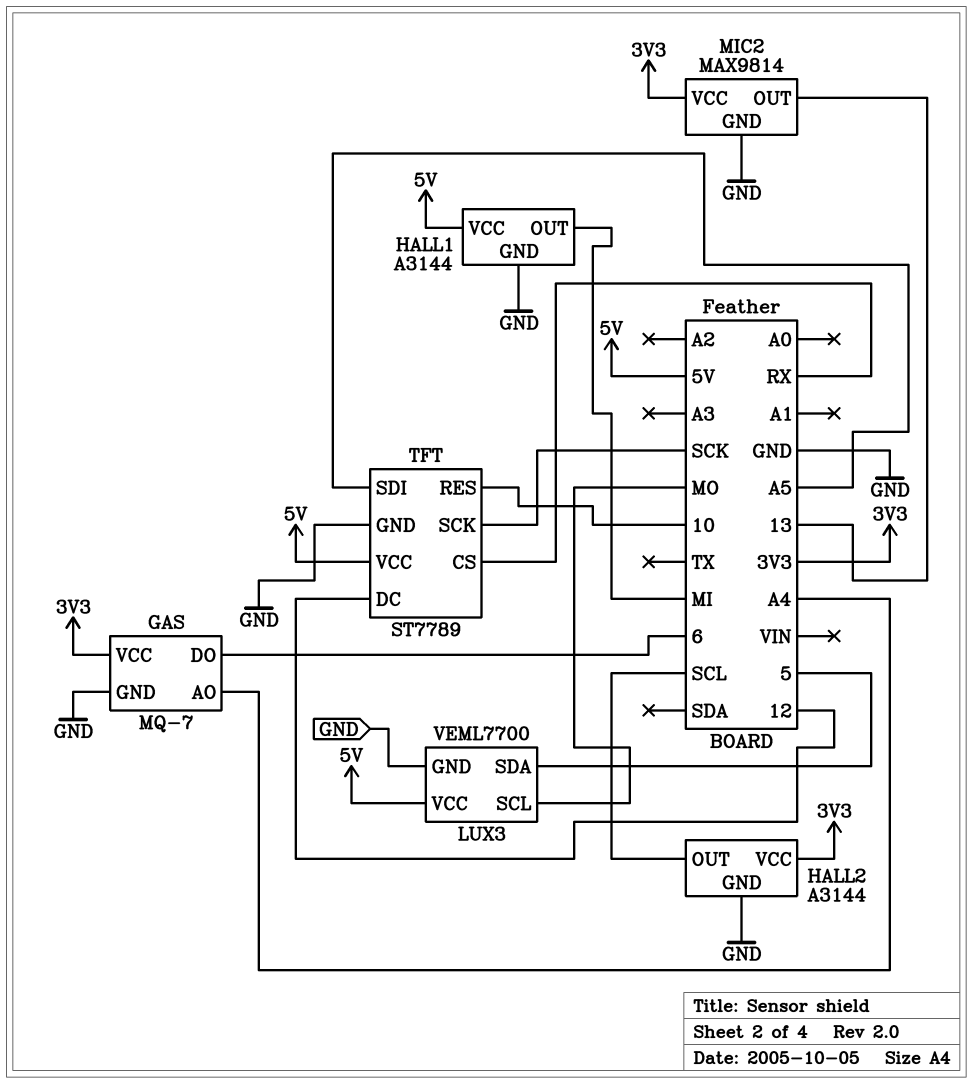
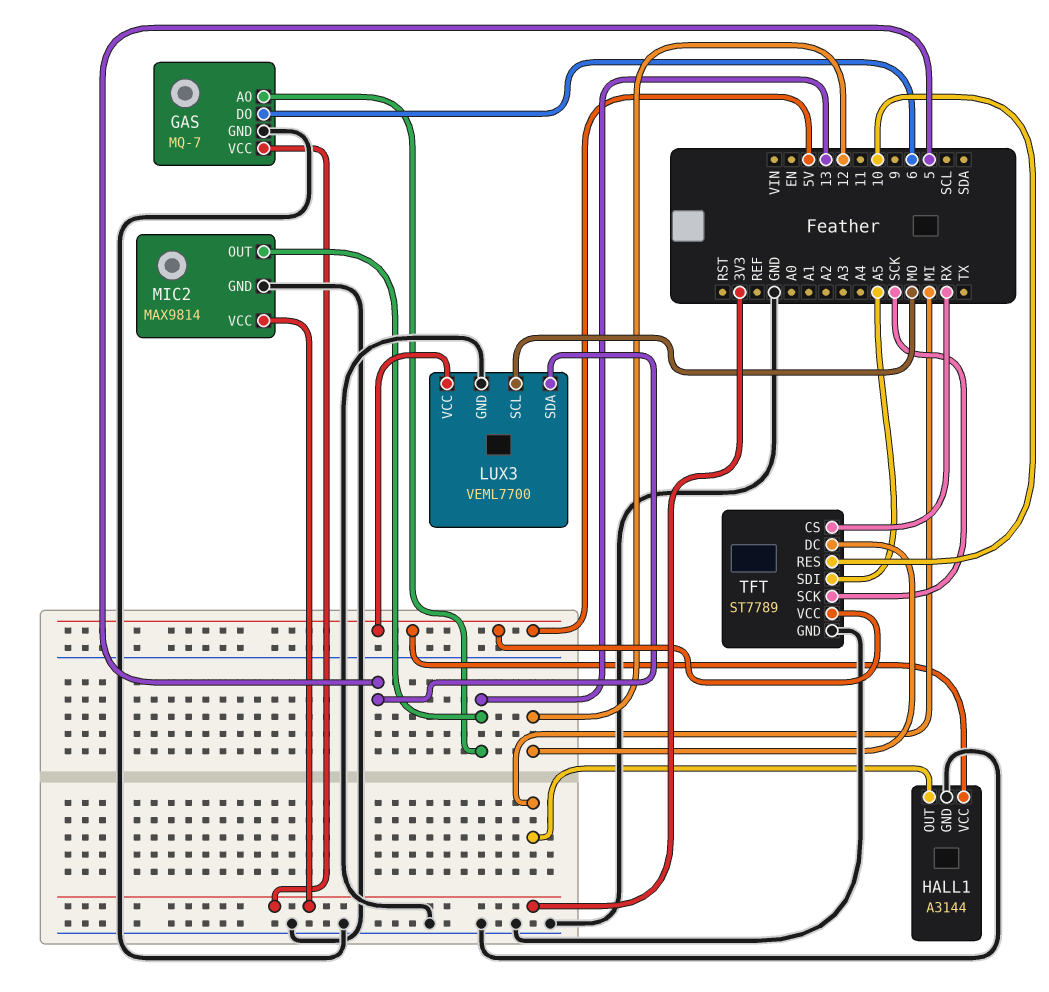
GAS pin AO: A4 -> 13
HALL2: A3144 -> none
HALL2 pin GND: GND -> none
HALL2 pin OUT: SCL -> none
HALL2 pin VCC: 3V3 -> none

